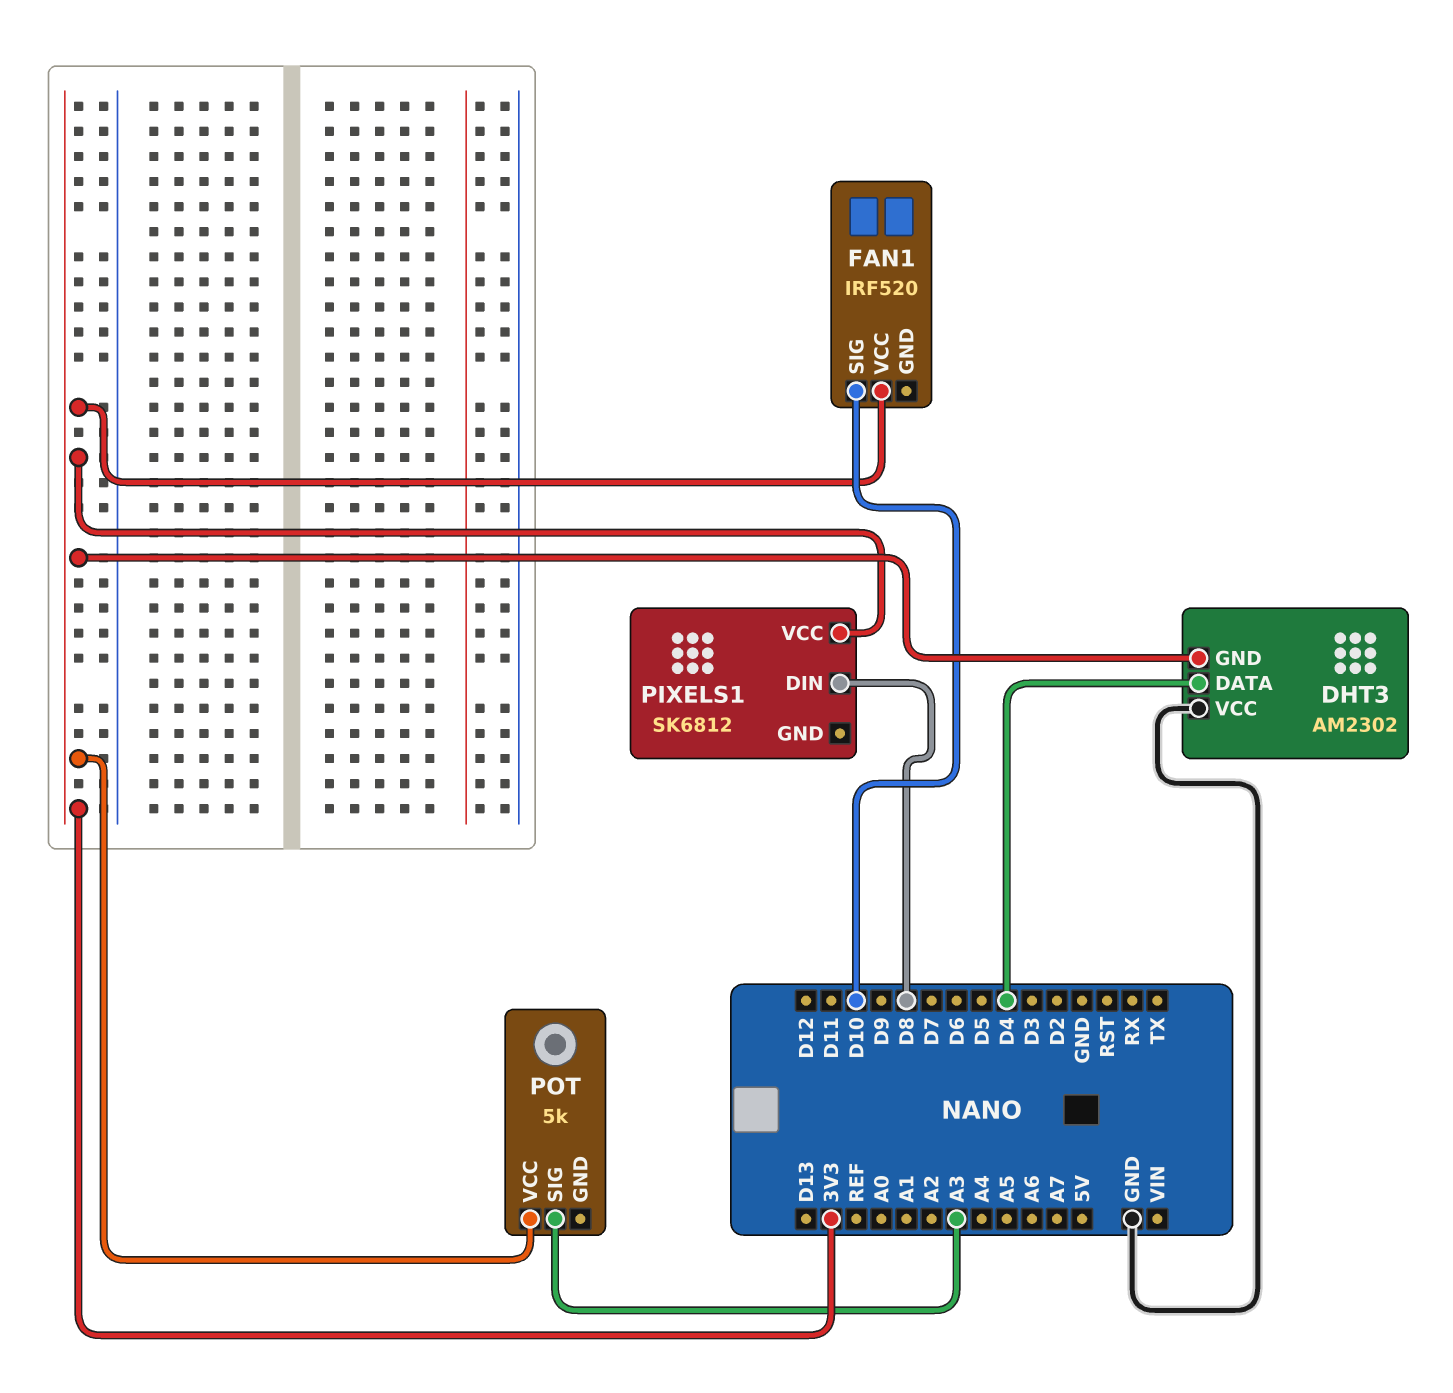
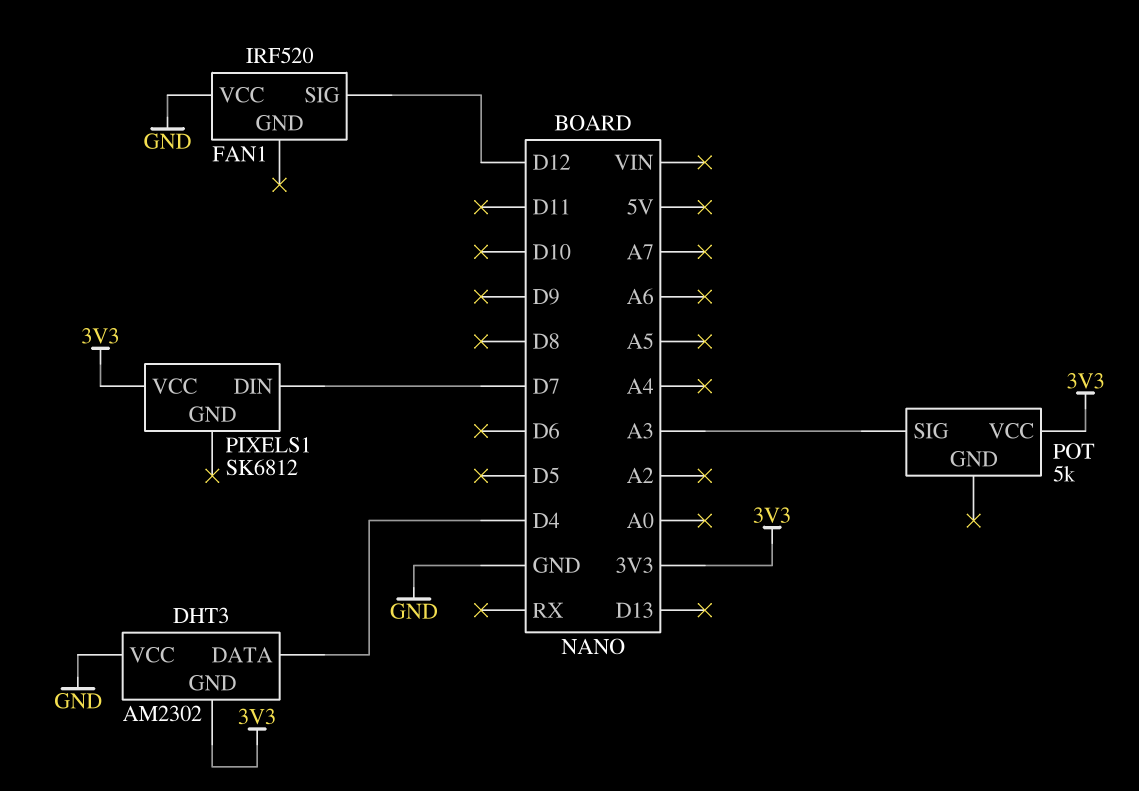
FAN1 pin SIG: D10 -> D12
FAN1 pin VCC: 3V3 -> GND
PIXELS1 pin DIN: D8 -> D7

